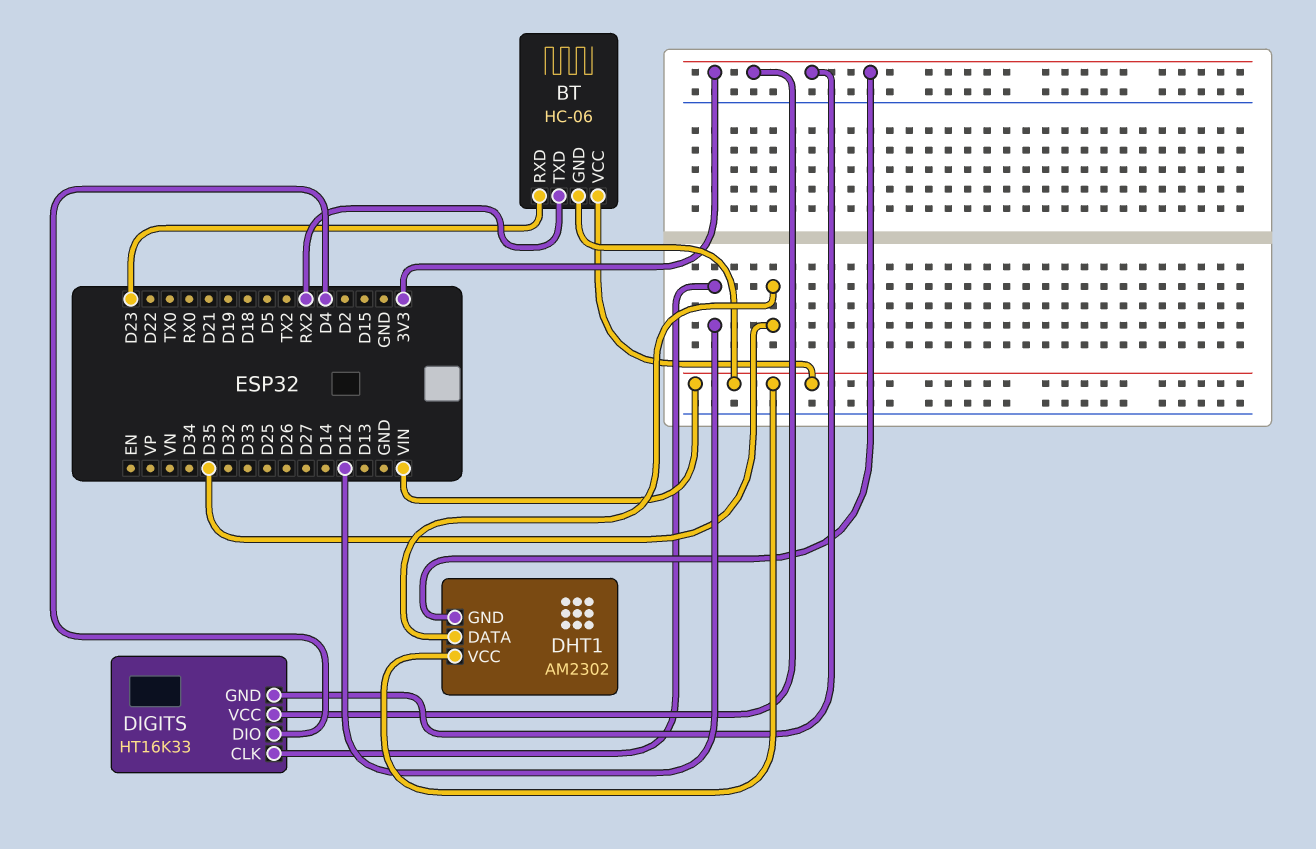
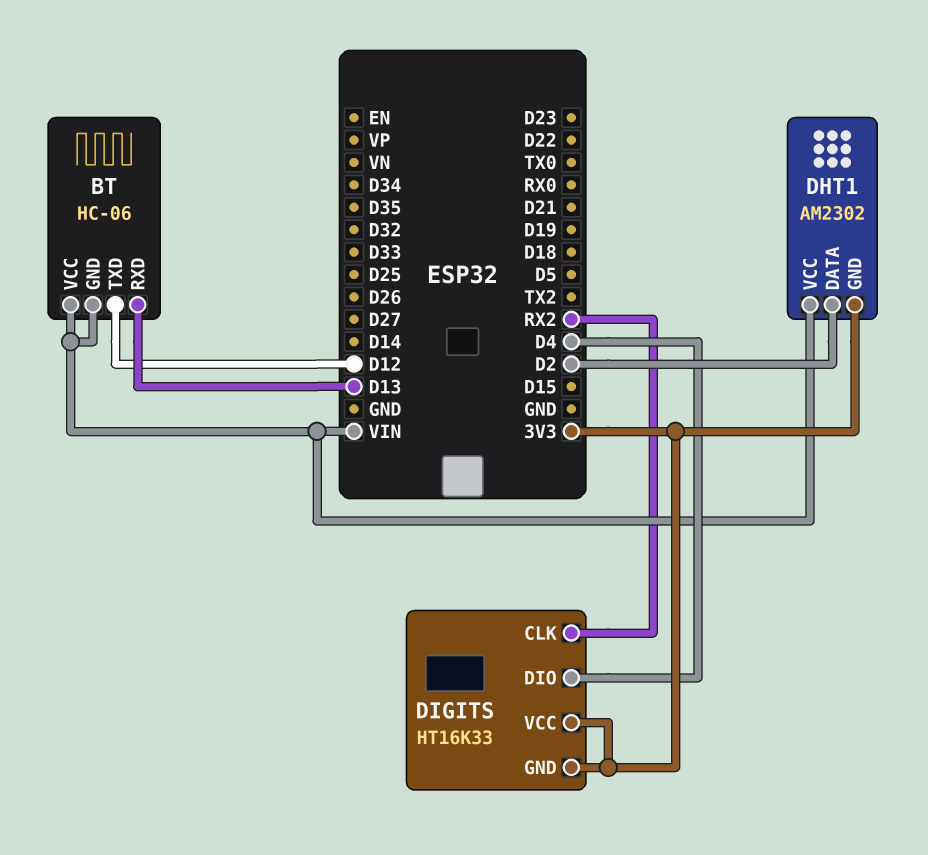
BT pin RXD: D23 -> D13
BT pin TXD: RX2 -> D12
DHT1 pin DATA: D35 -> D2
DIGITS pin CLK: D12 -> RX2

